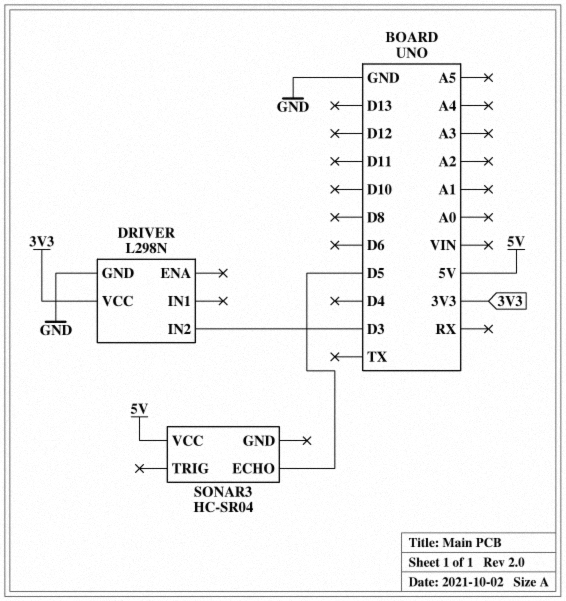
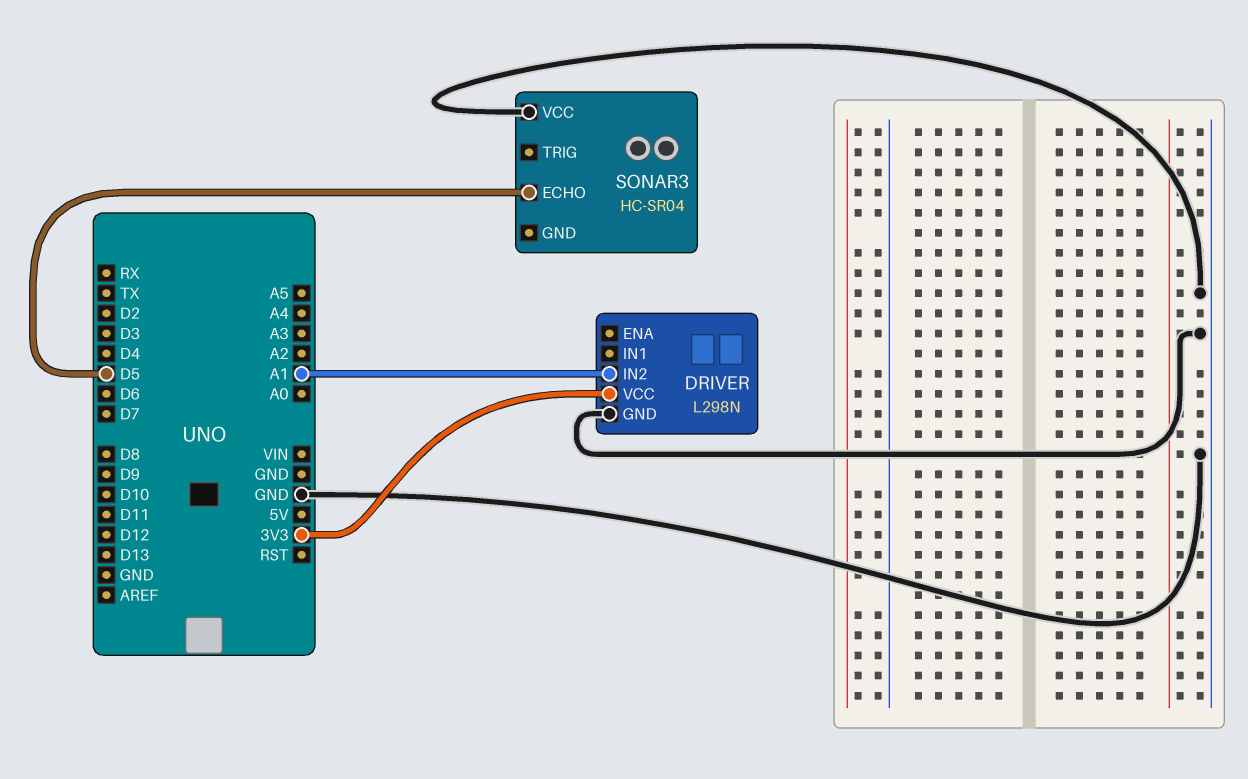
DRIVER pin IN2: D3 -> A1
SONAR3 pin VCC: 5V -> GND

